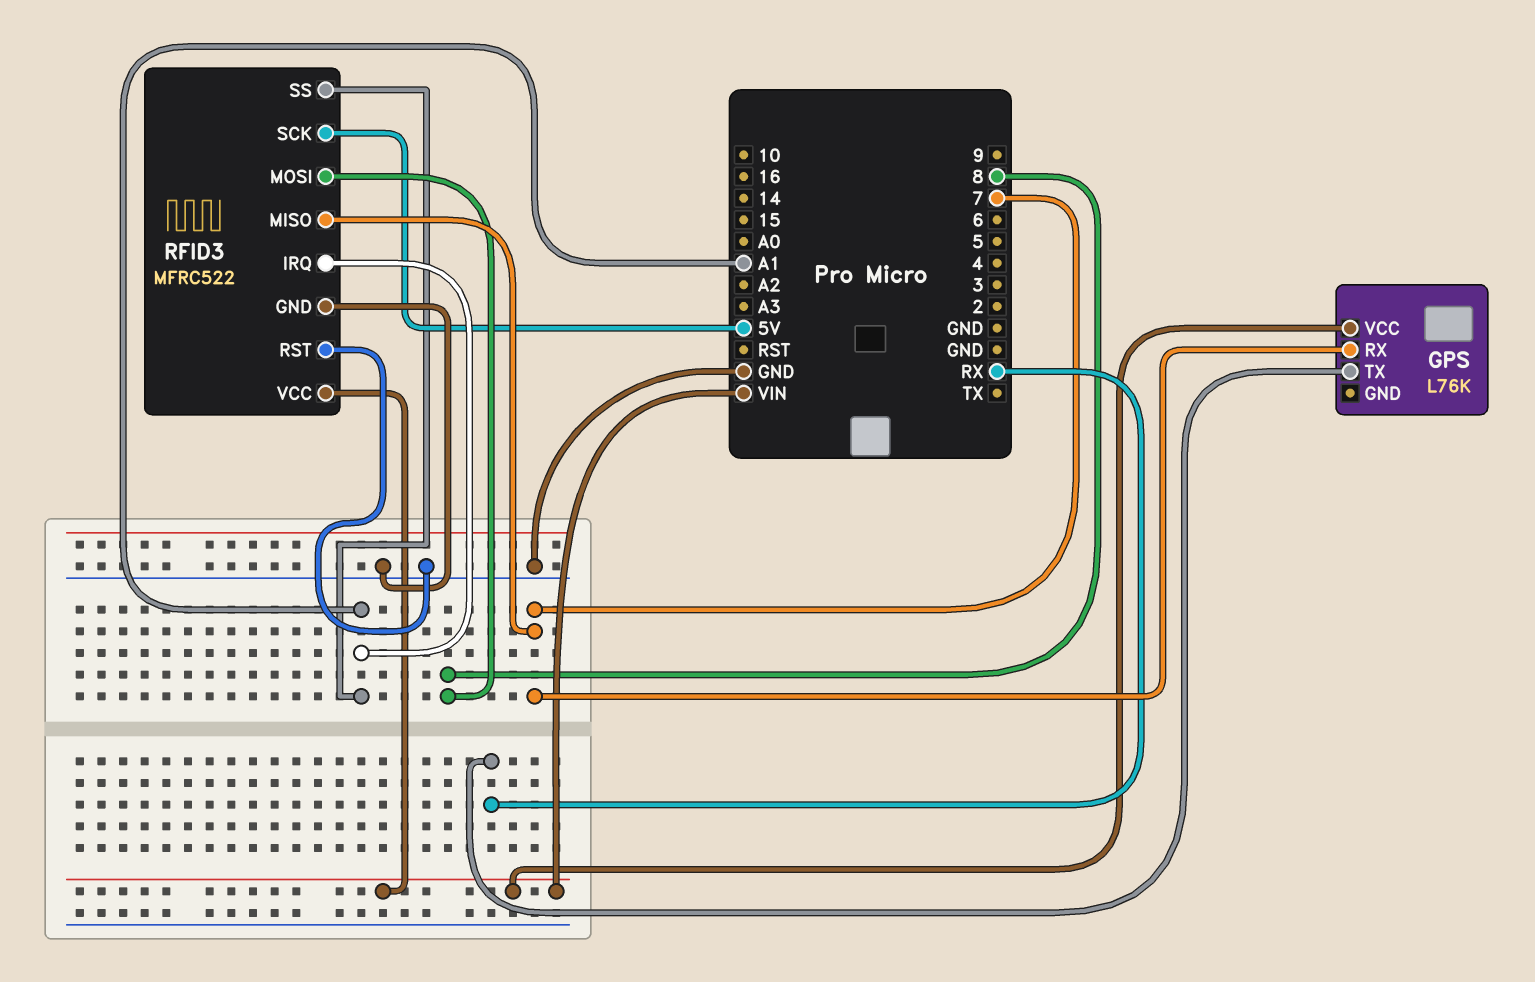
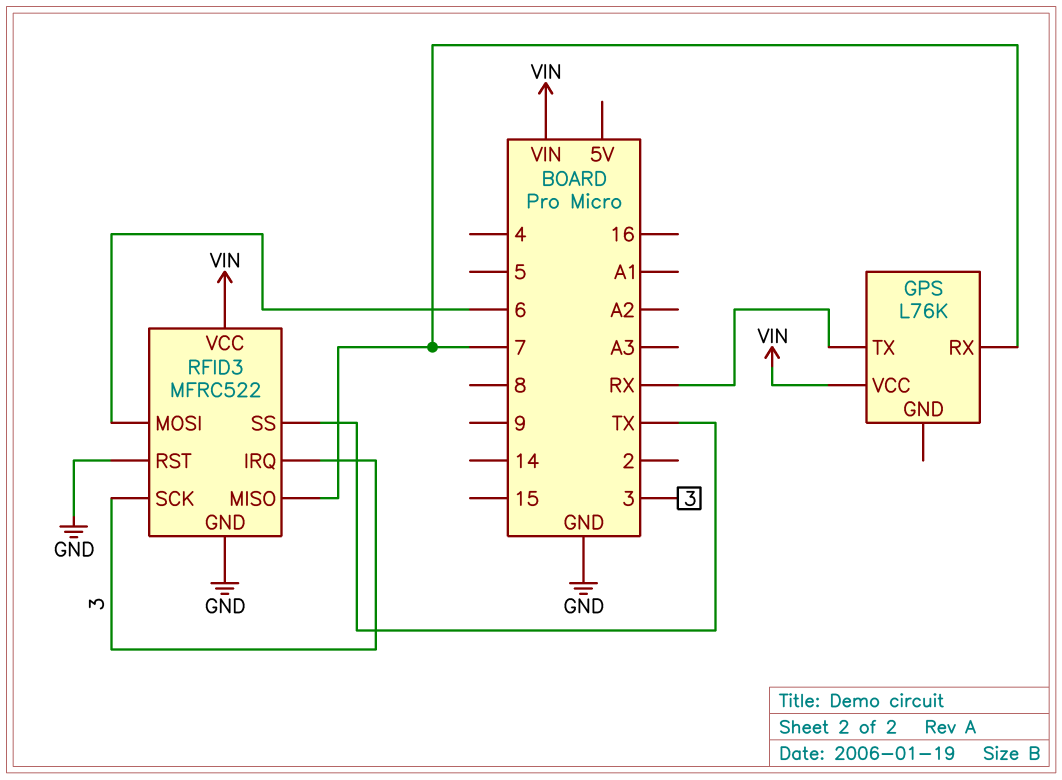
RFID3 pin IRQ: A1 -> 3
RFID3 pin MOSI: 8 -> 6
RFID3 pin SCK: 5V -> 3
RFID3 pin SS: A1 -> TX

